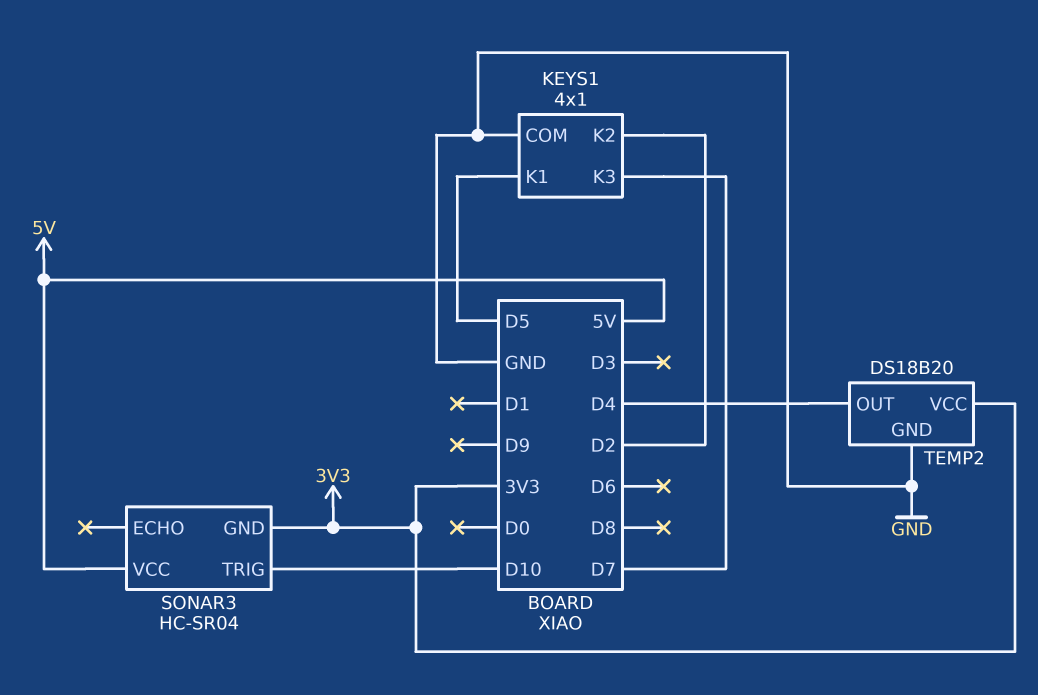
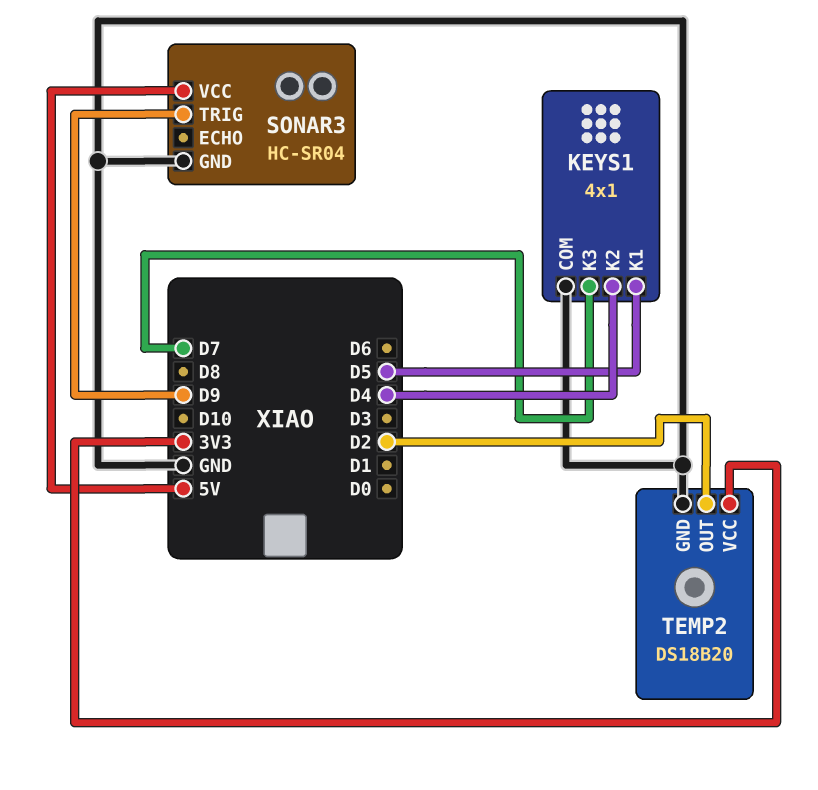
KEYS1 pin K2: D2 -> D4
SONAR3 pin GND: 3V3 -> GND
SONAR3 pin TRIG: D10 -> D9
TEMP2 pin OUT: D4 -> D2

